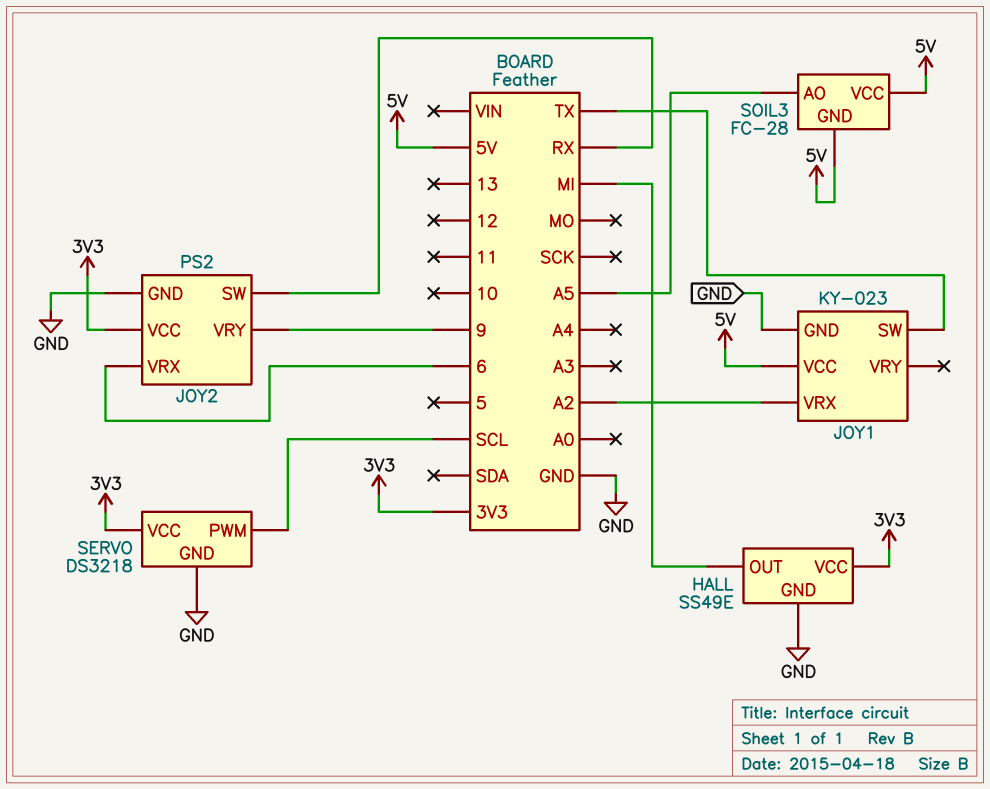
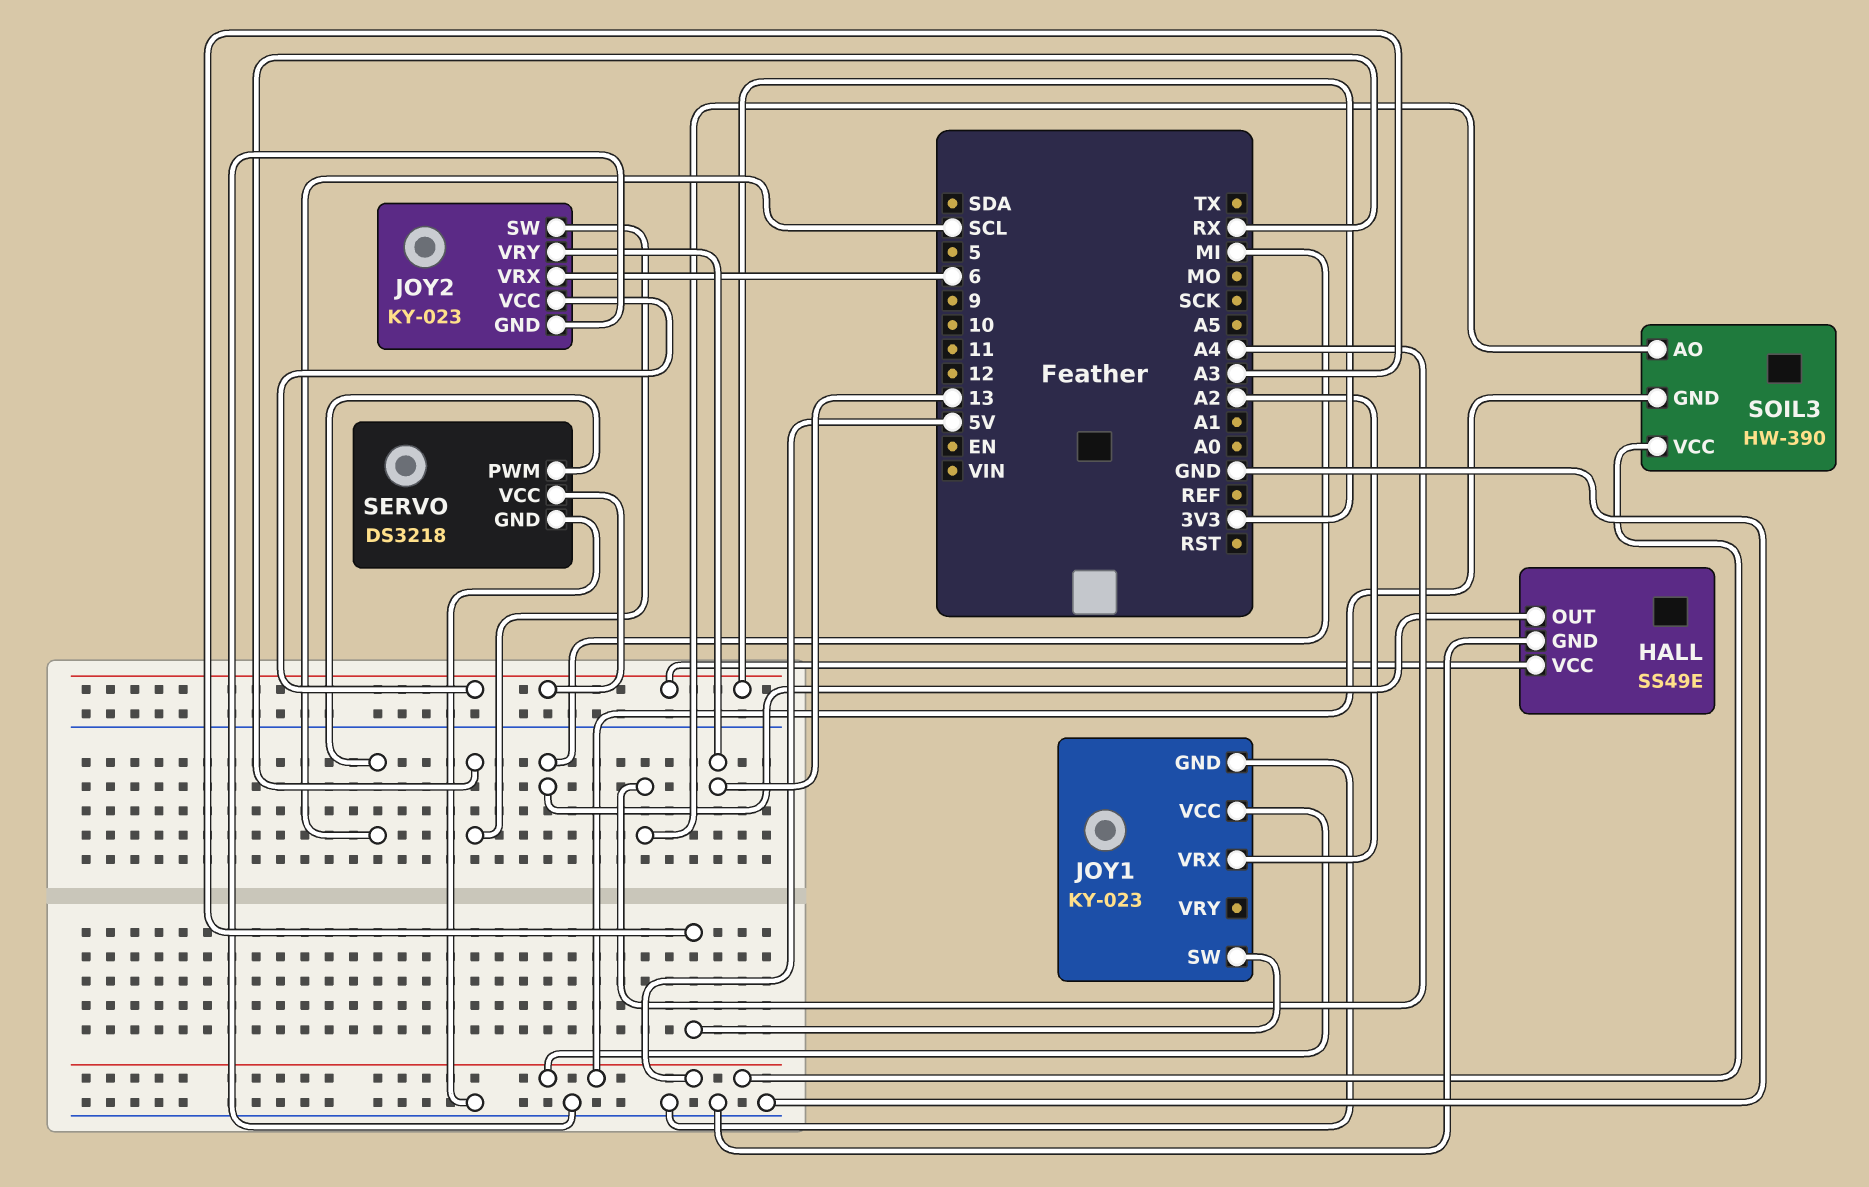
JOY1 pin SW: TX -> A3
JOY2: PS2 -> KY-023
JOY2 pin VRY: 9 -> 13
SOIL3: FC-28 -> HW-390
SOIL3 pin AO: A5 -> A4

